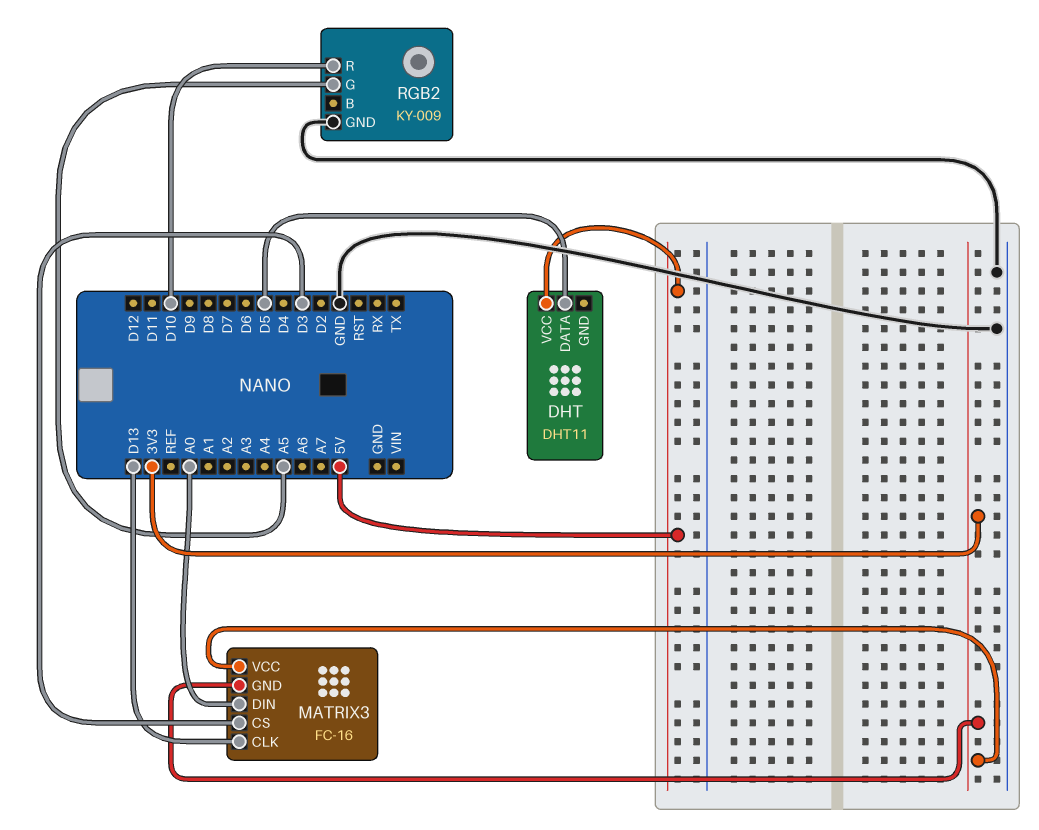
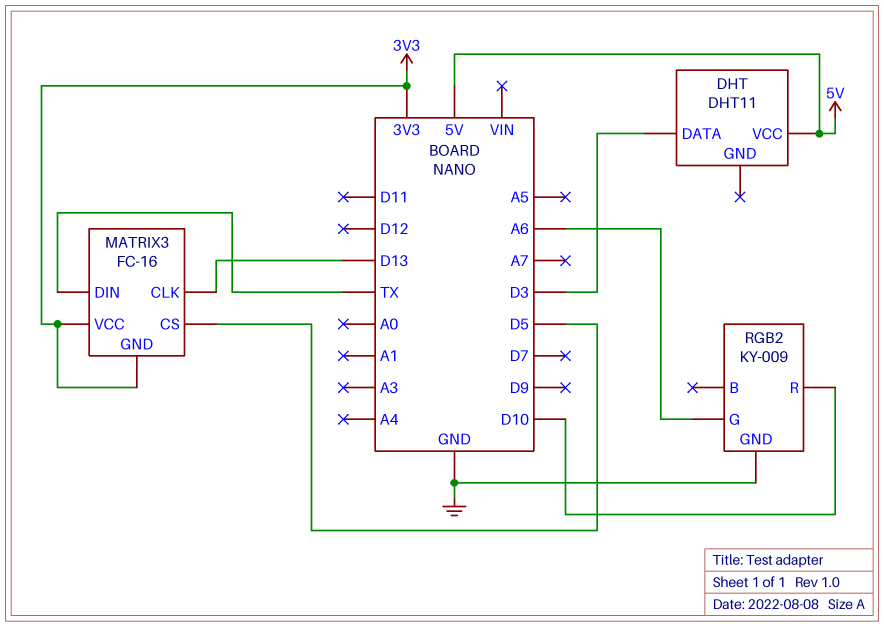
DHT pin DATA: D5 -> D3
MATRIX3 pin CS: D3 -> D5
MATRIX3 pin DIN: A0 -> TX
RGB2 pin G: A5 -> A6

